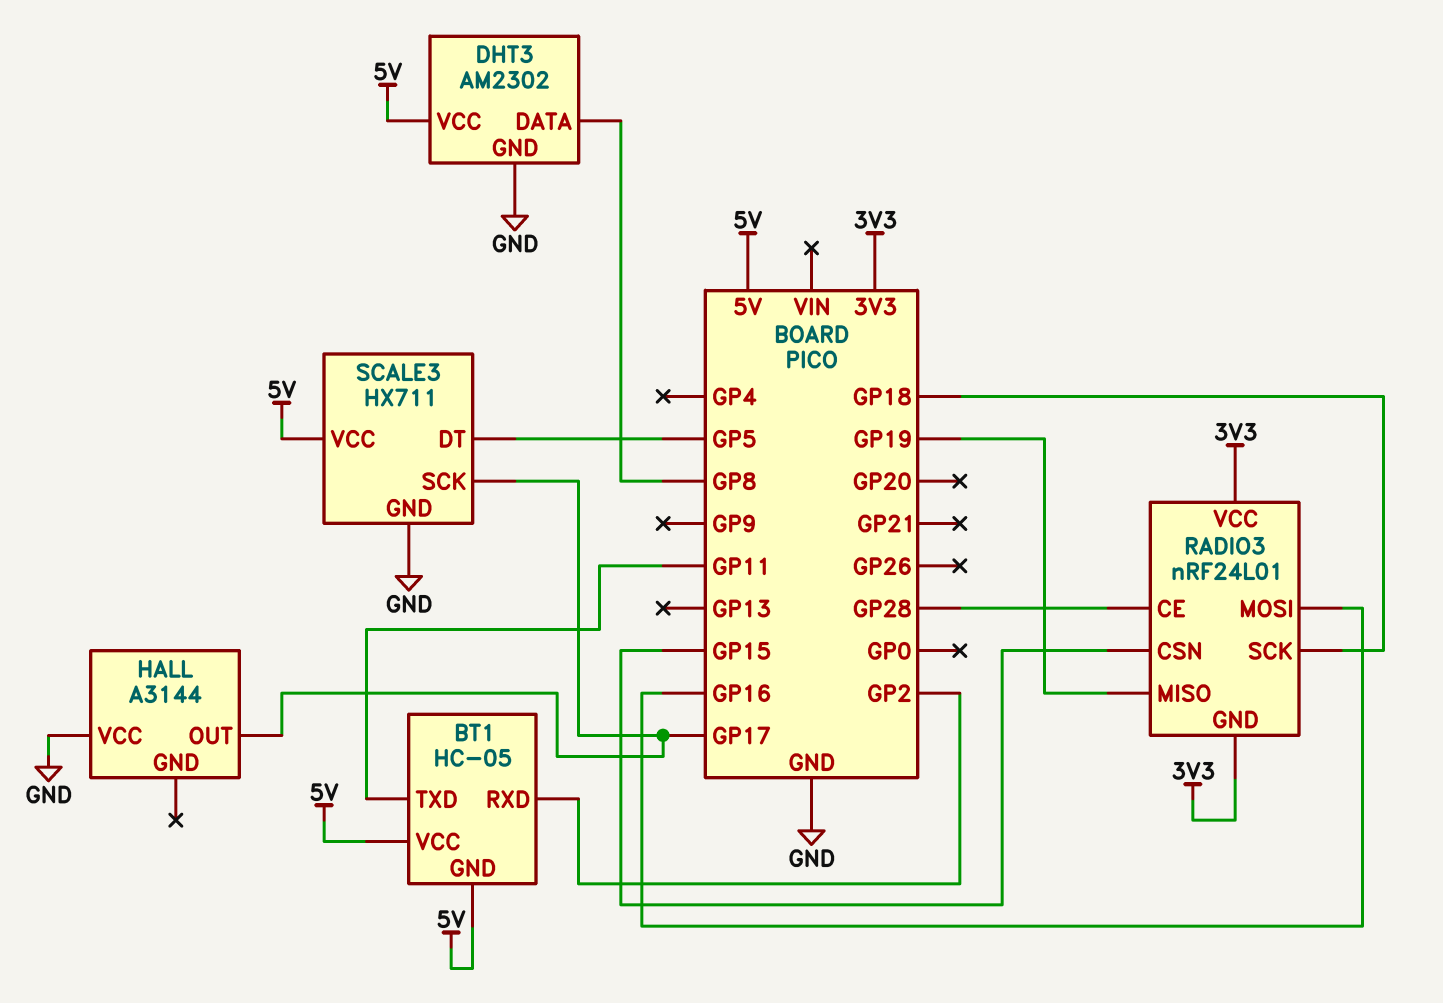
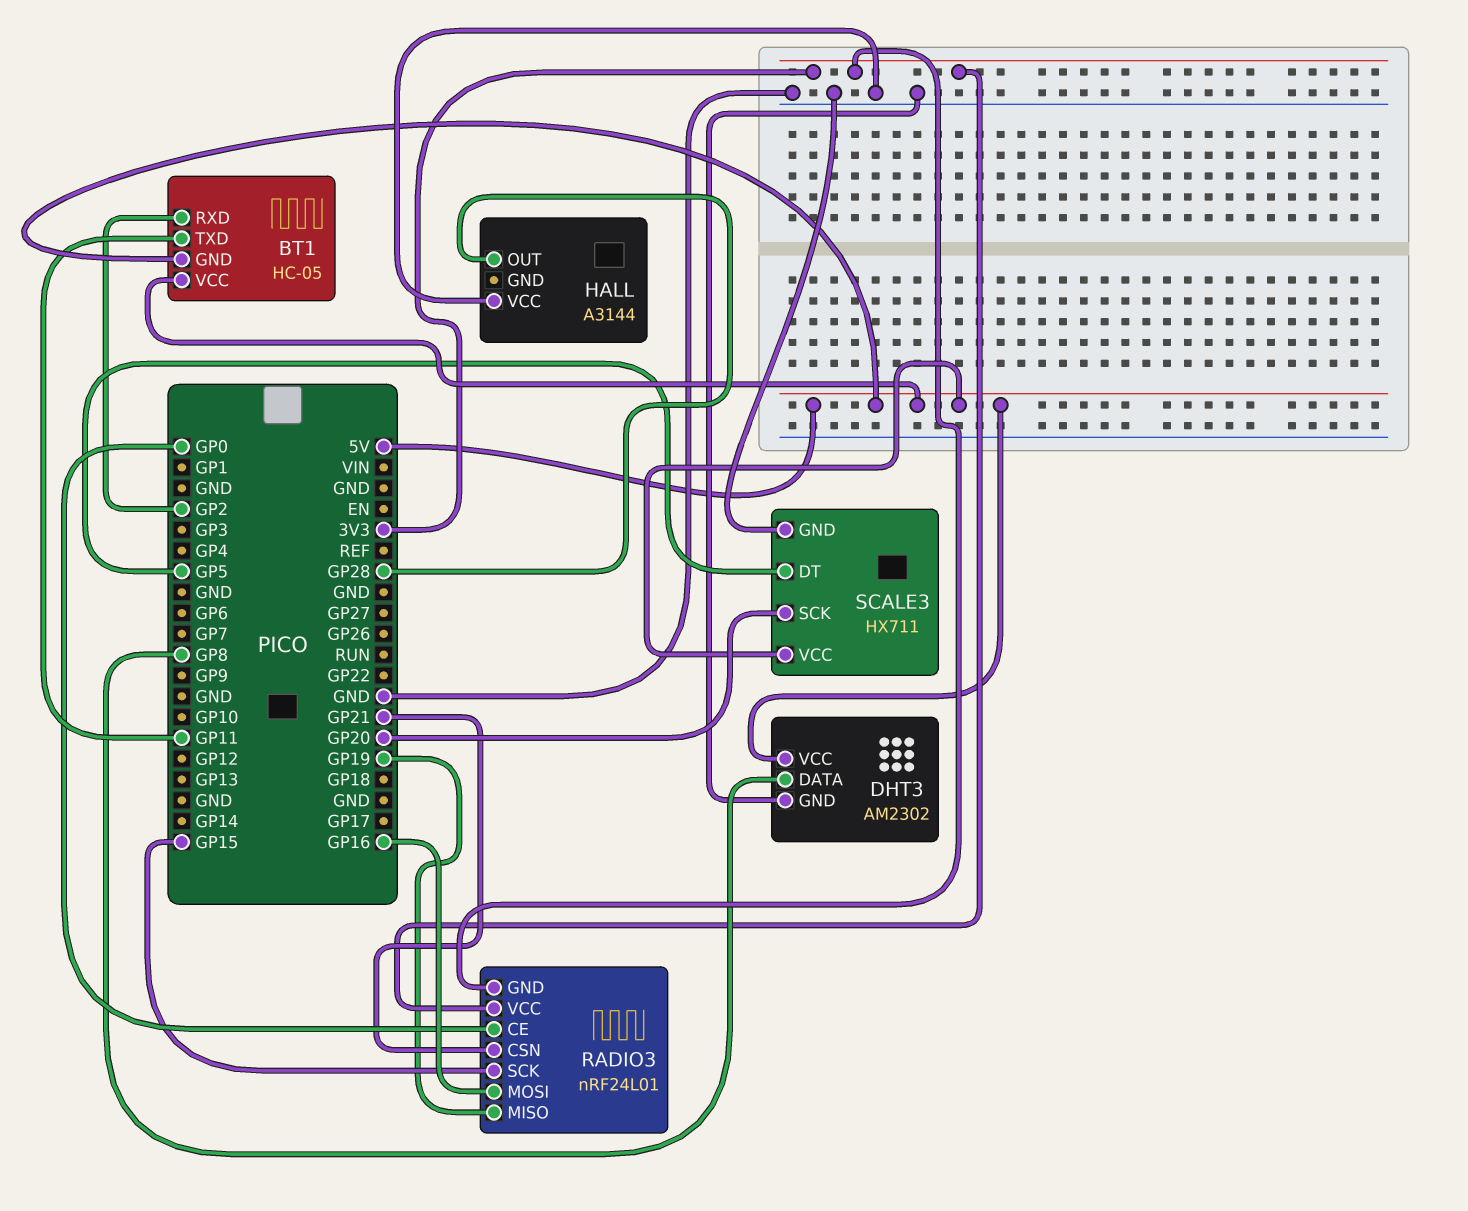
HALL pin OUT: GP17 -> GP28
RADIO3 pin CE: GP28 -> GP0
RADIO3 pin CSN: GP15 -> GP21
RADIO3 pin SCK: GP18 -> GP15
SCALE3 pin SCK: GP17 -> GP20

